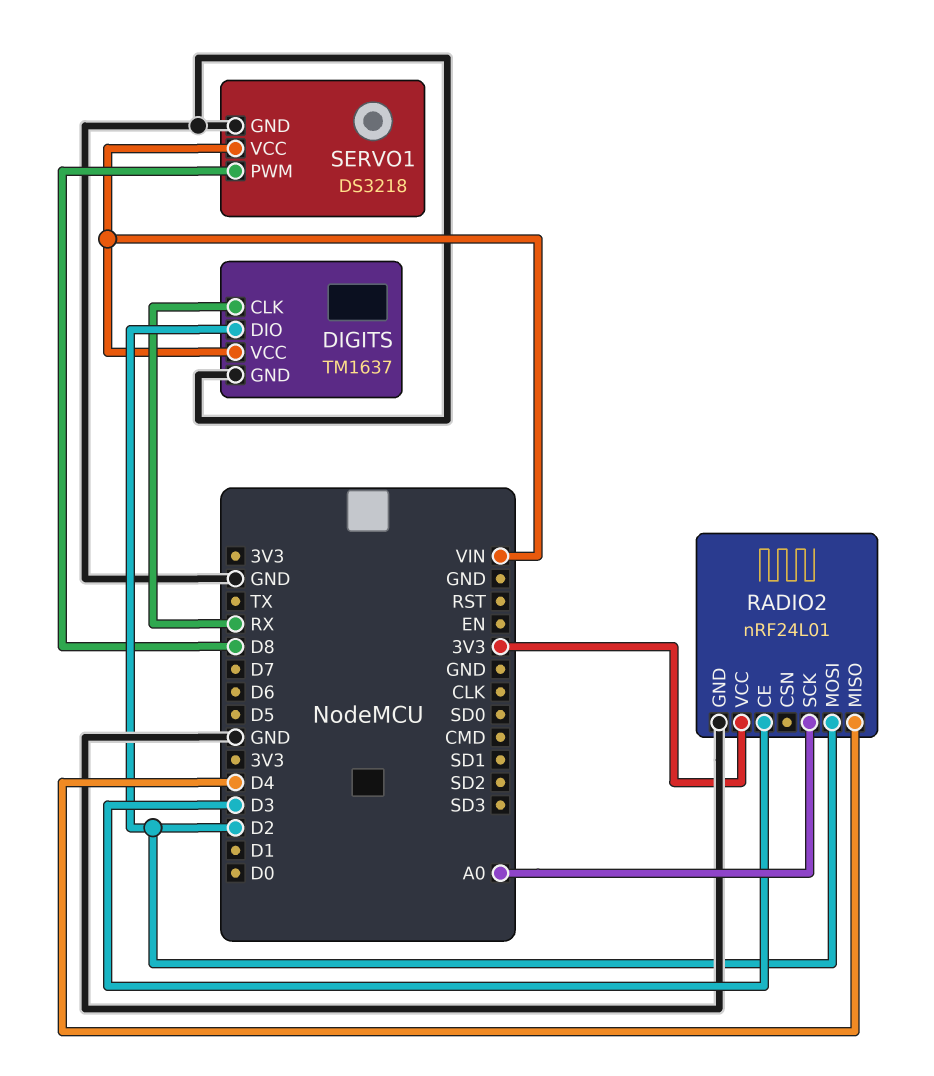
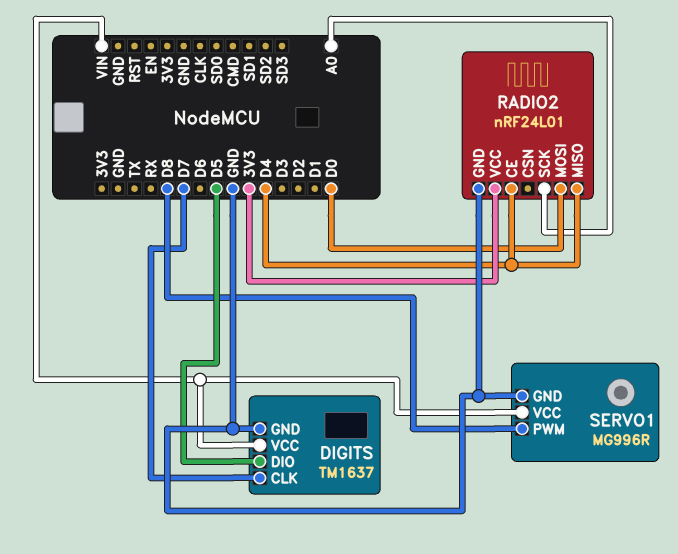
DIGITS pin CLK: RX -> D7
DIGITS pin DIO: D2 -> D5
RADIO2 pin CE: D3 -> D4
RADIO2 pin MOSI: D2 -> D0
SERVO1: DS3218 -> MG996R

